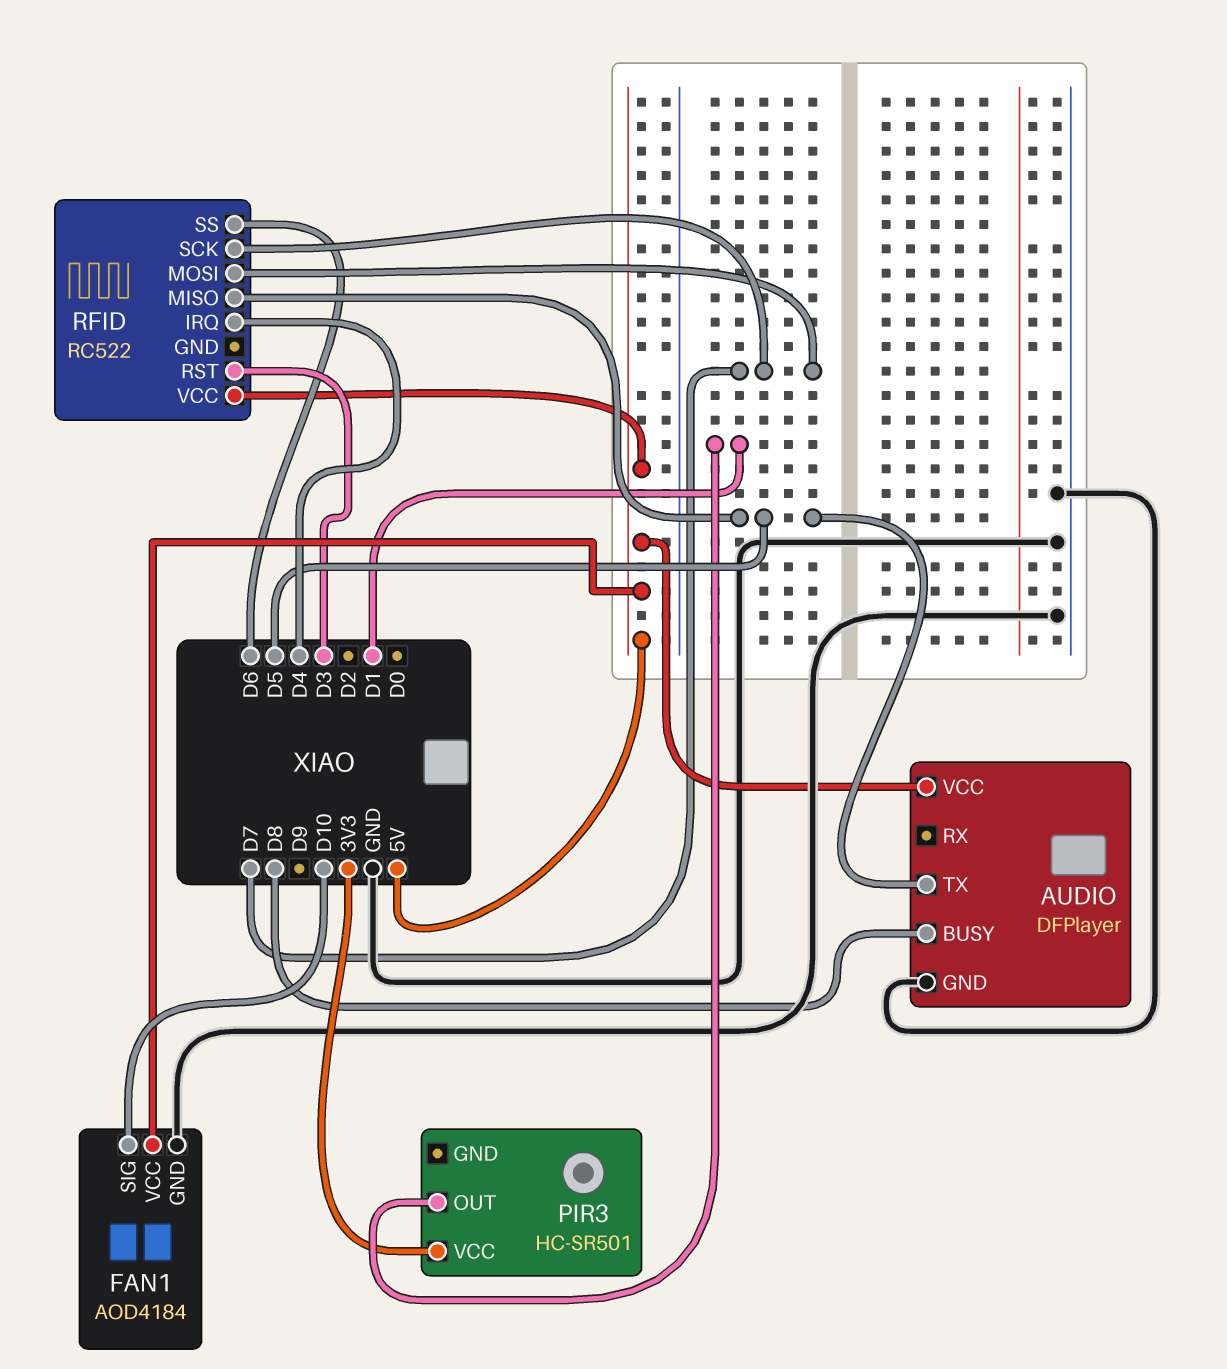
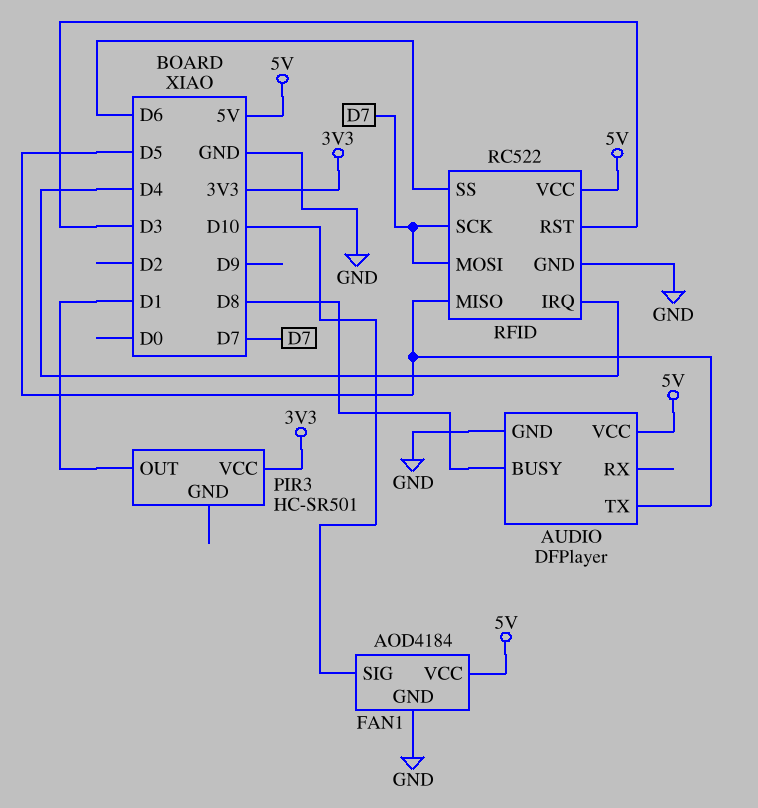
RFID pin GND: none -> GND

